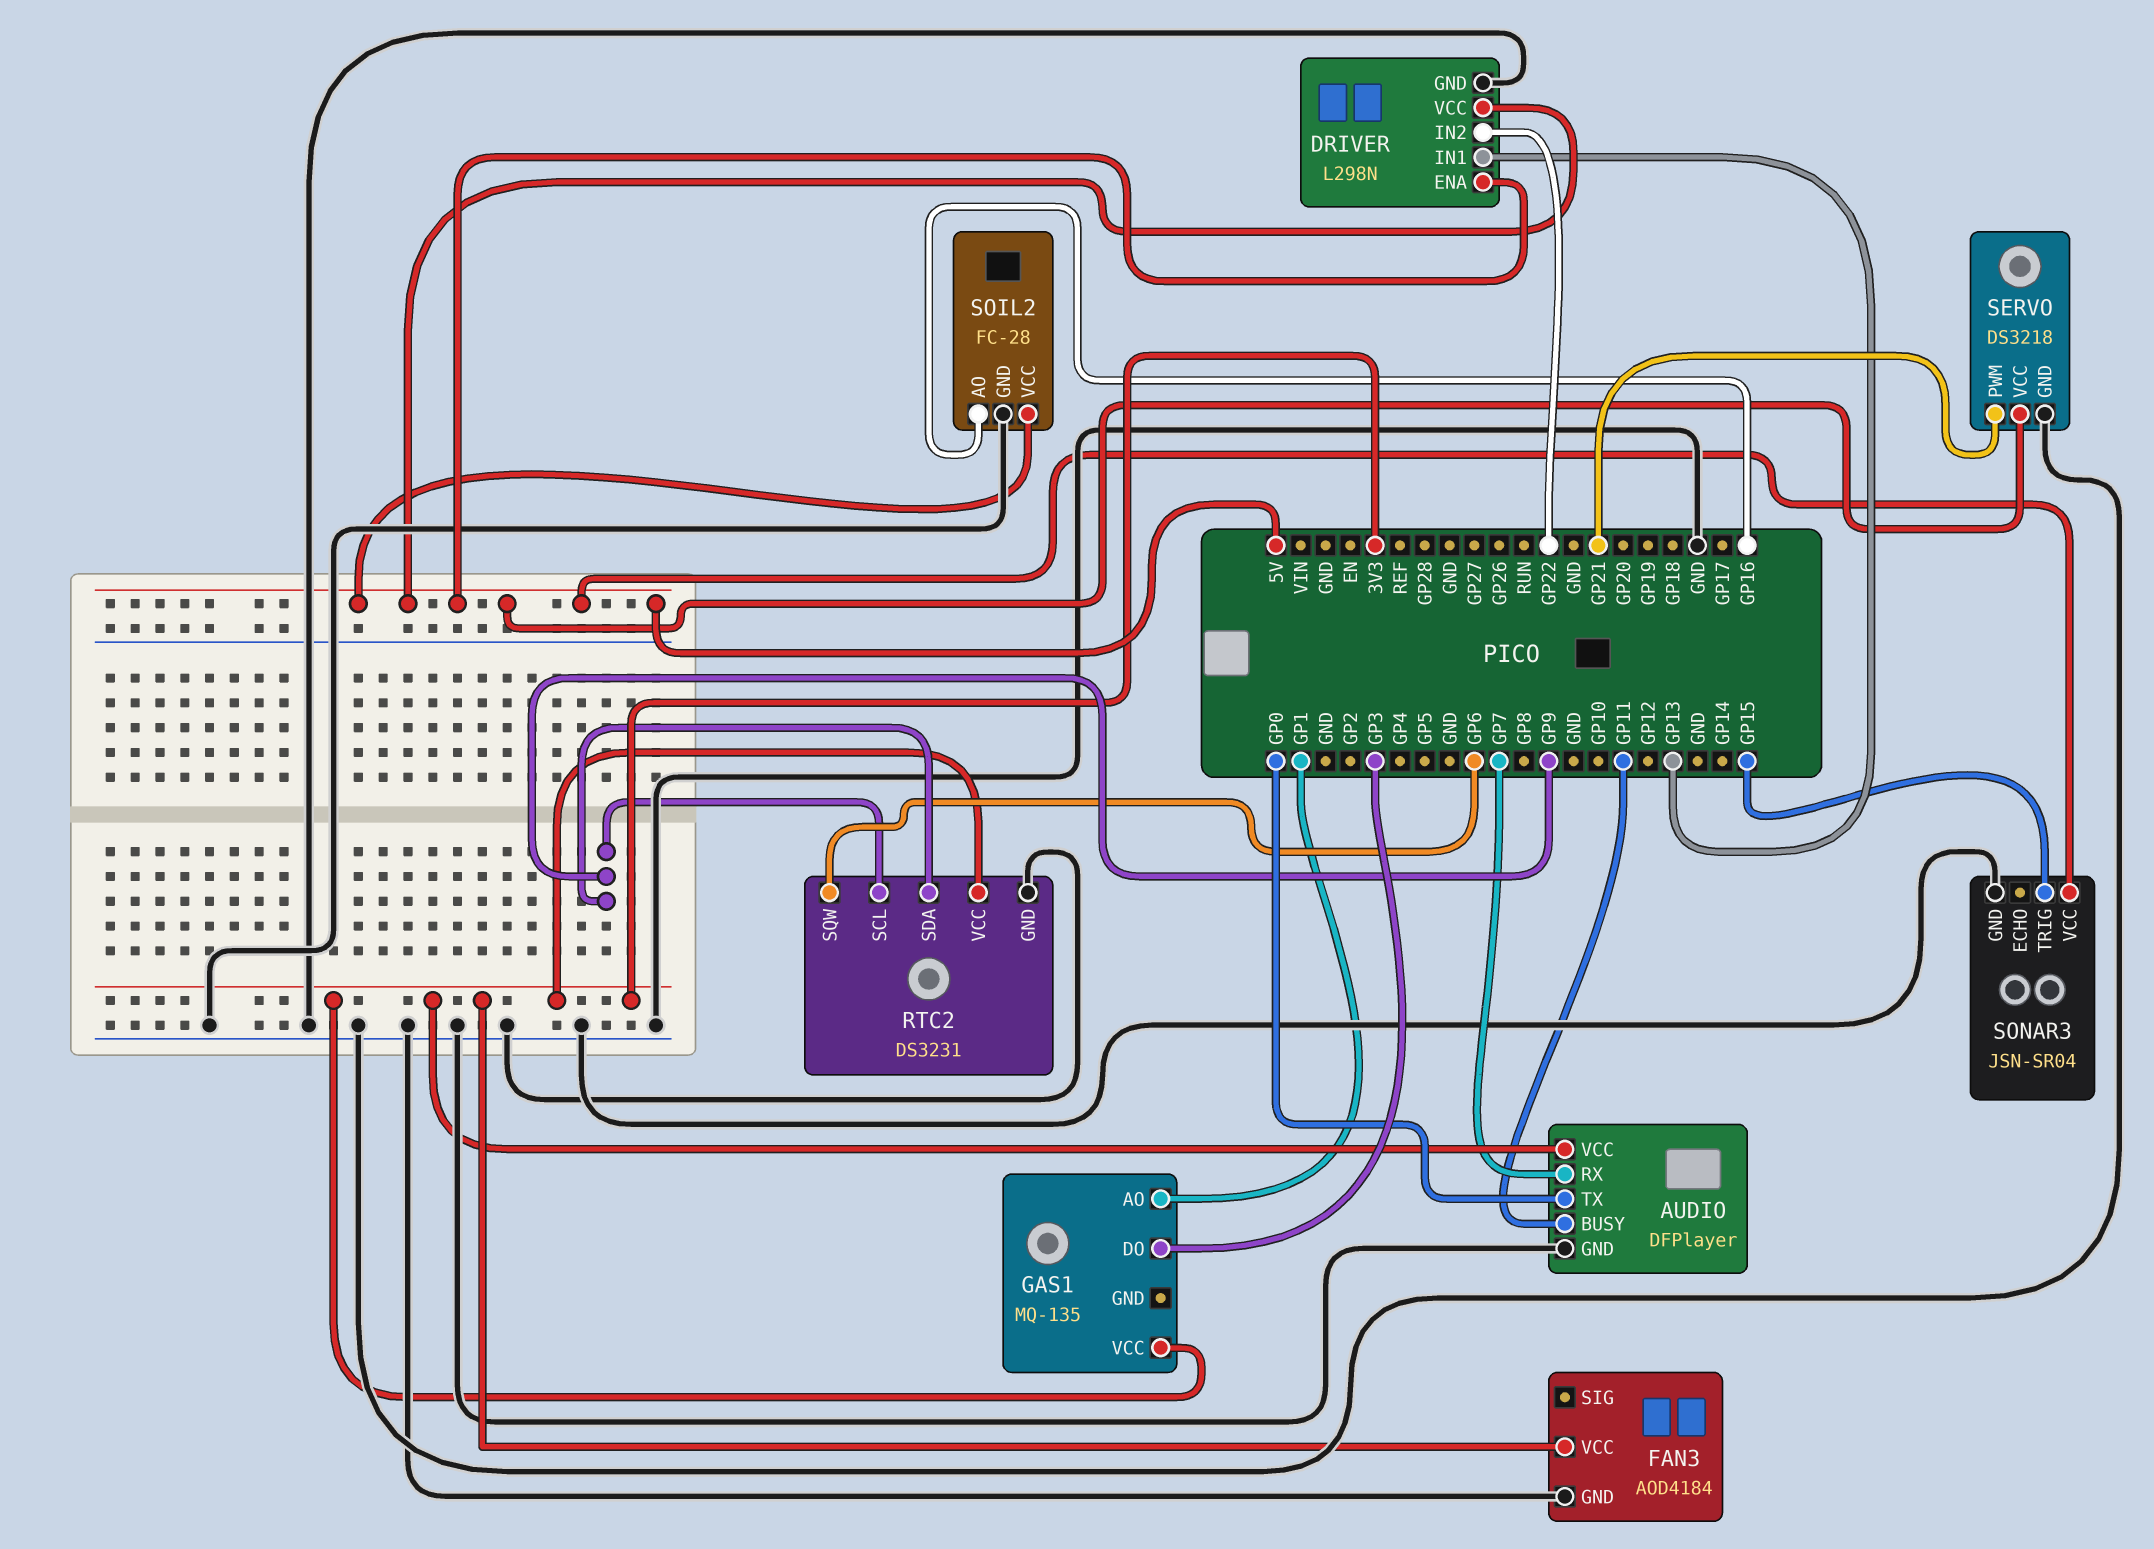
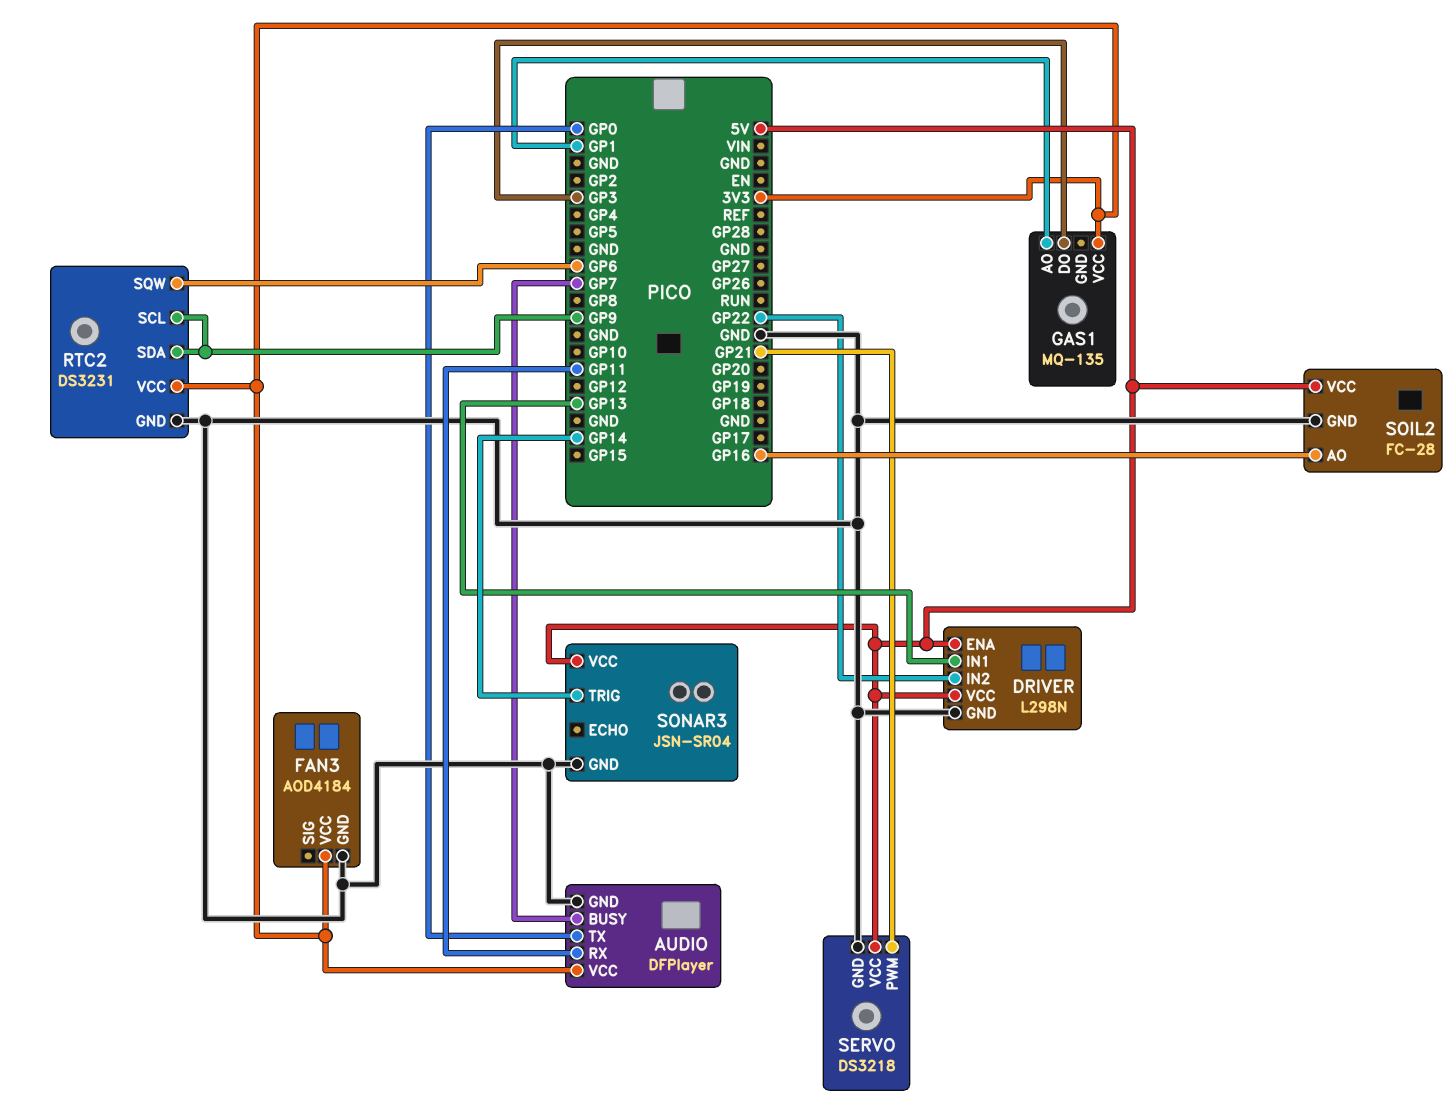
AUDIO pin BUSY: GP11 -> GP7
AUDIO pin RX: GP7 -> GP11
SONAR3 pin TRIG: GP15 -> GP14

